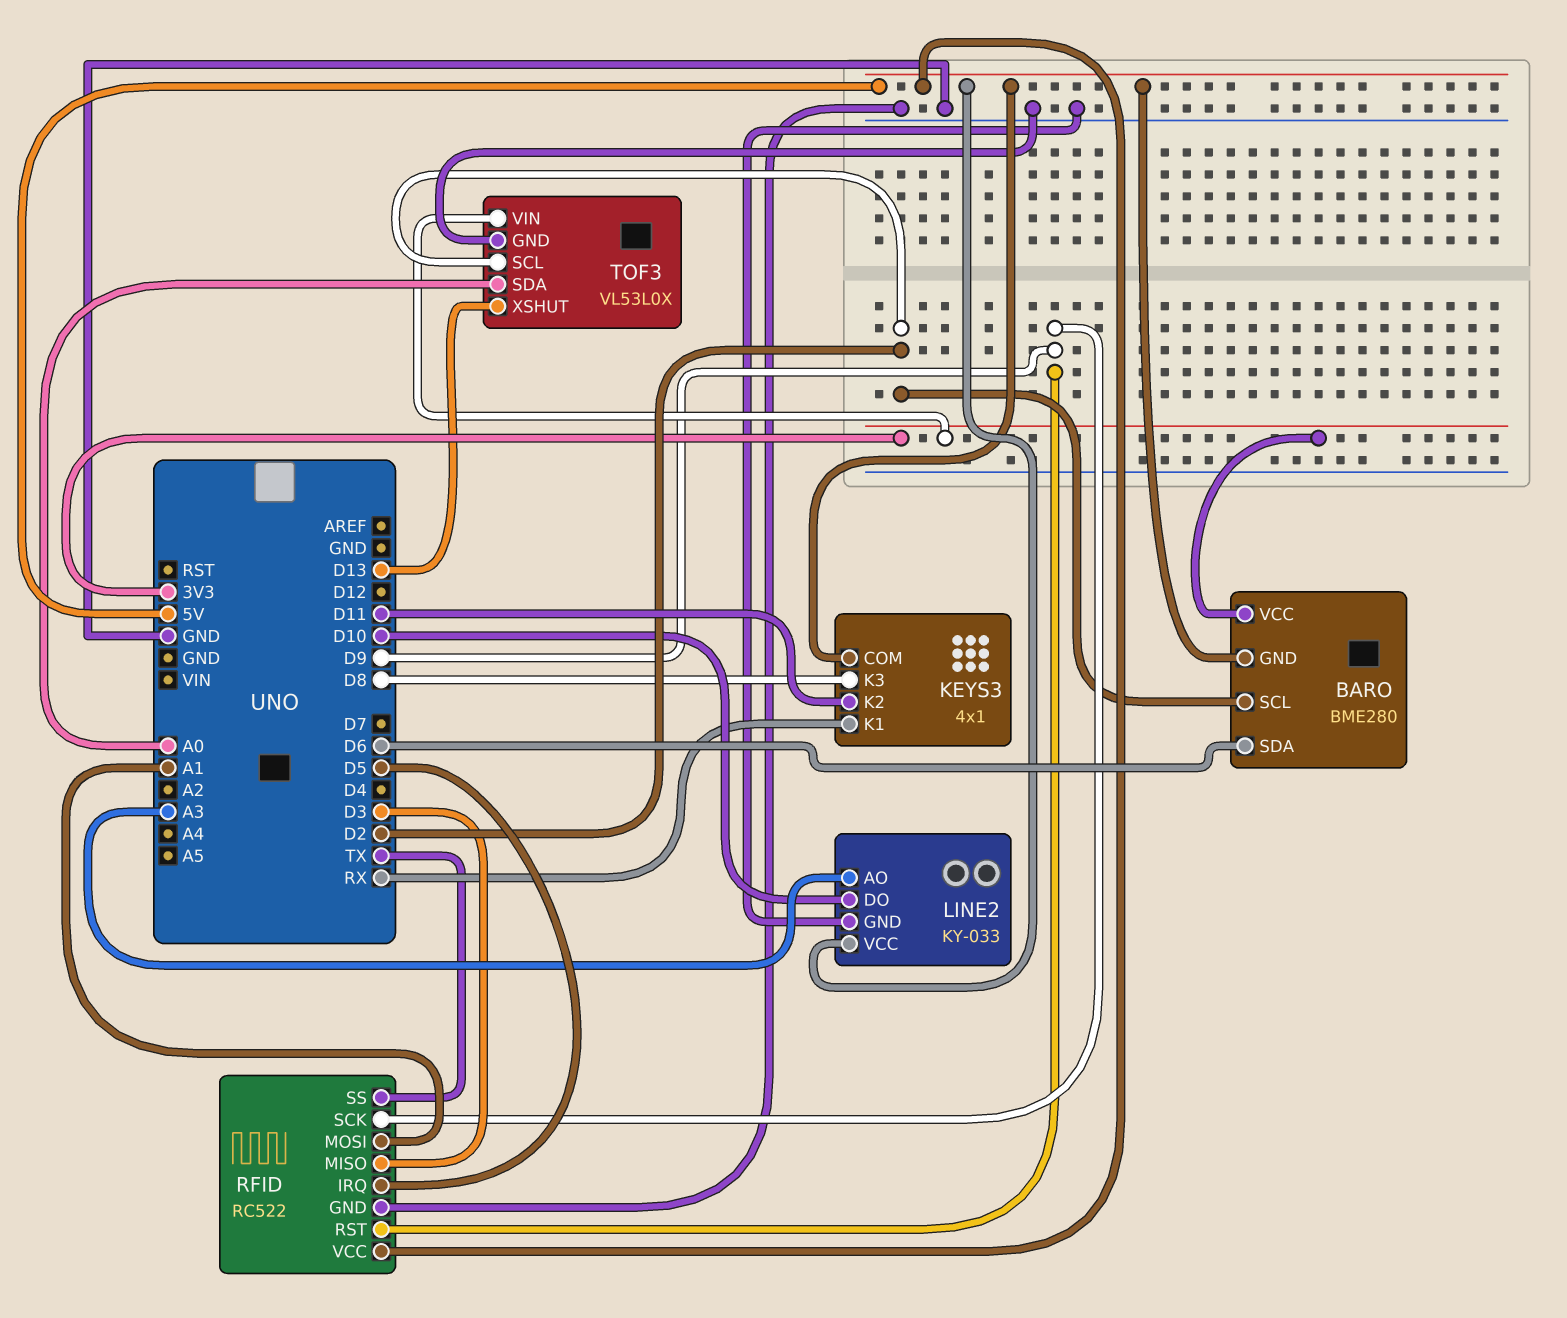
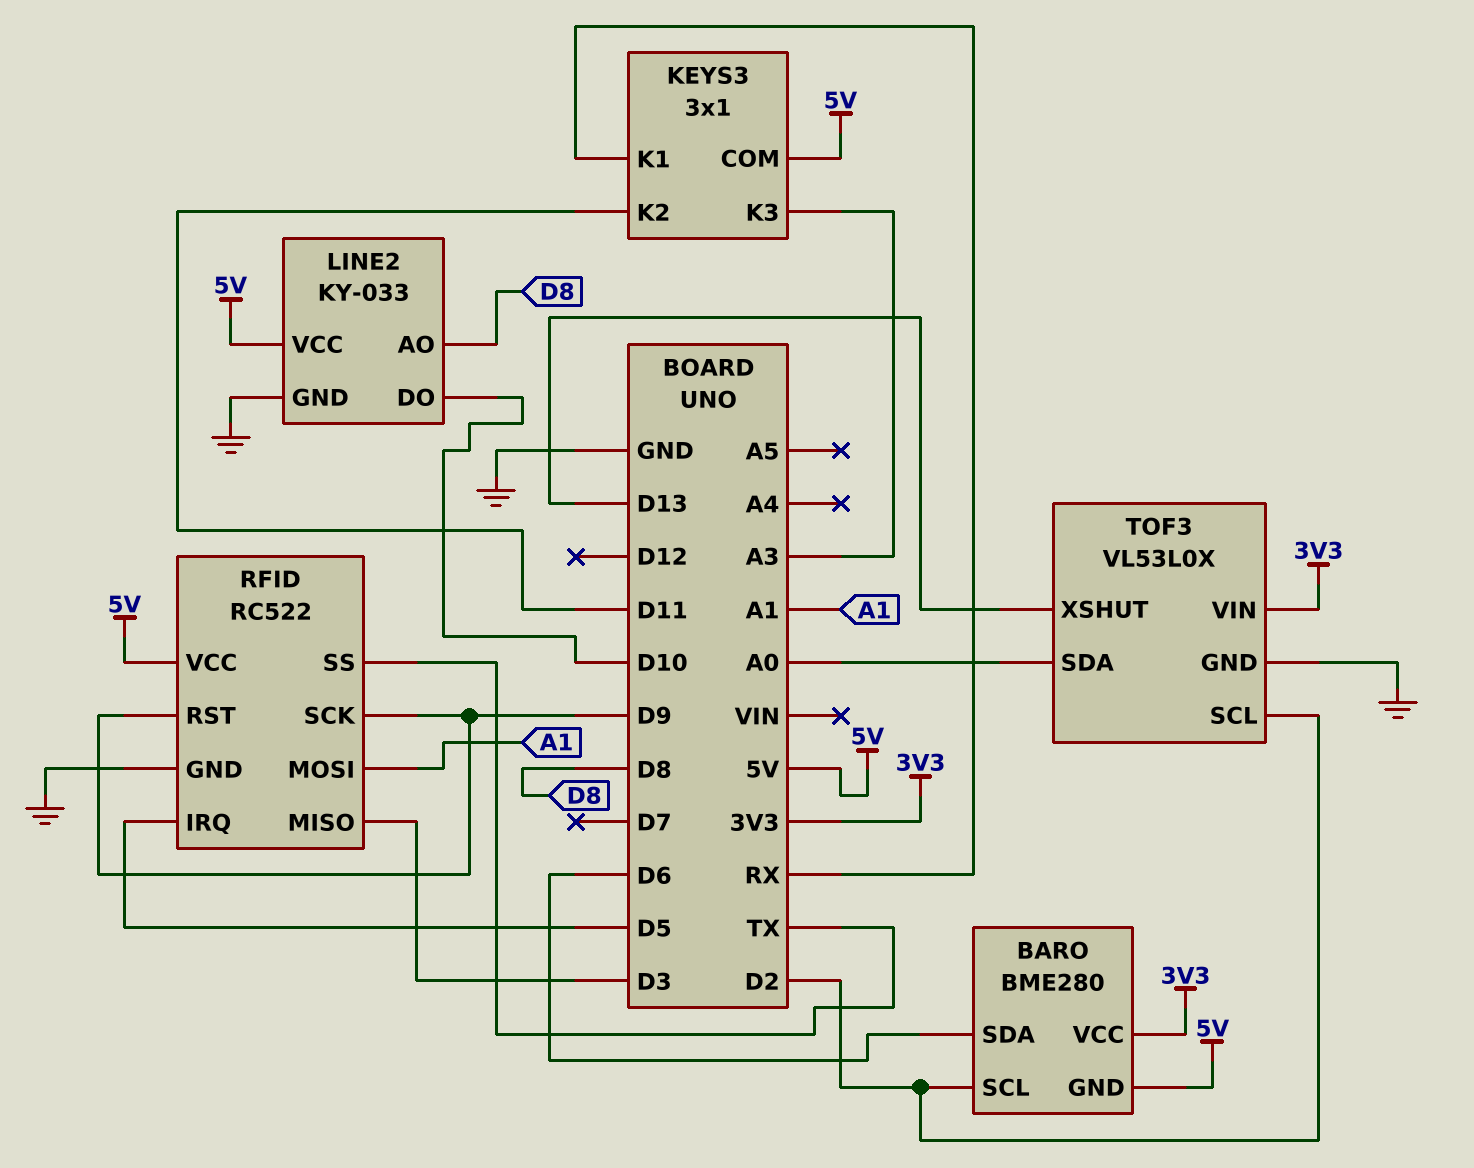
KEYS3: 4x1 -> 3x1
KEYS3 pin K3: D8 -> A3
LINE2 pin AO: A3 -> D8

